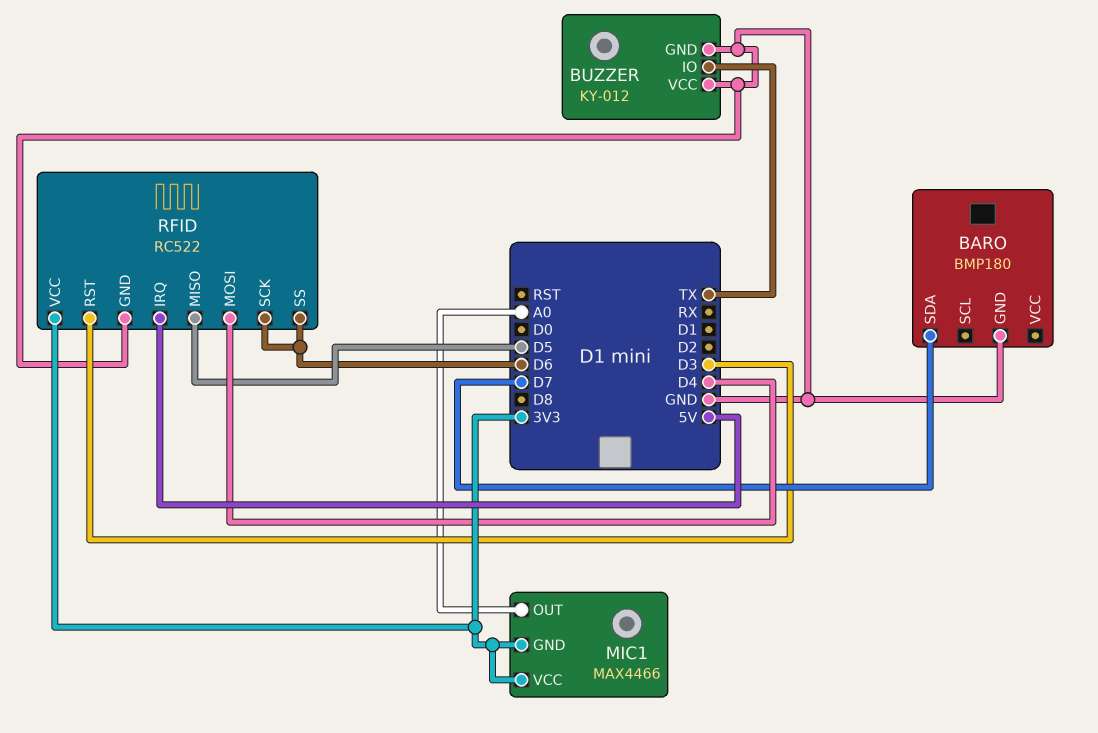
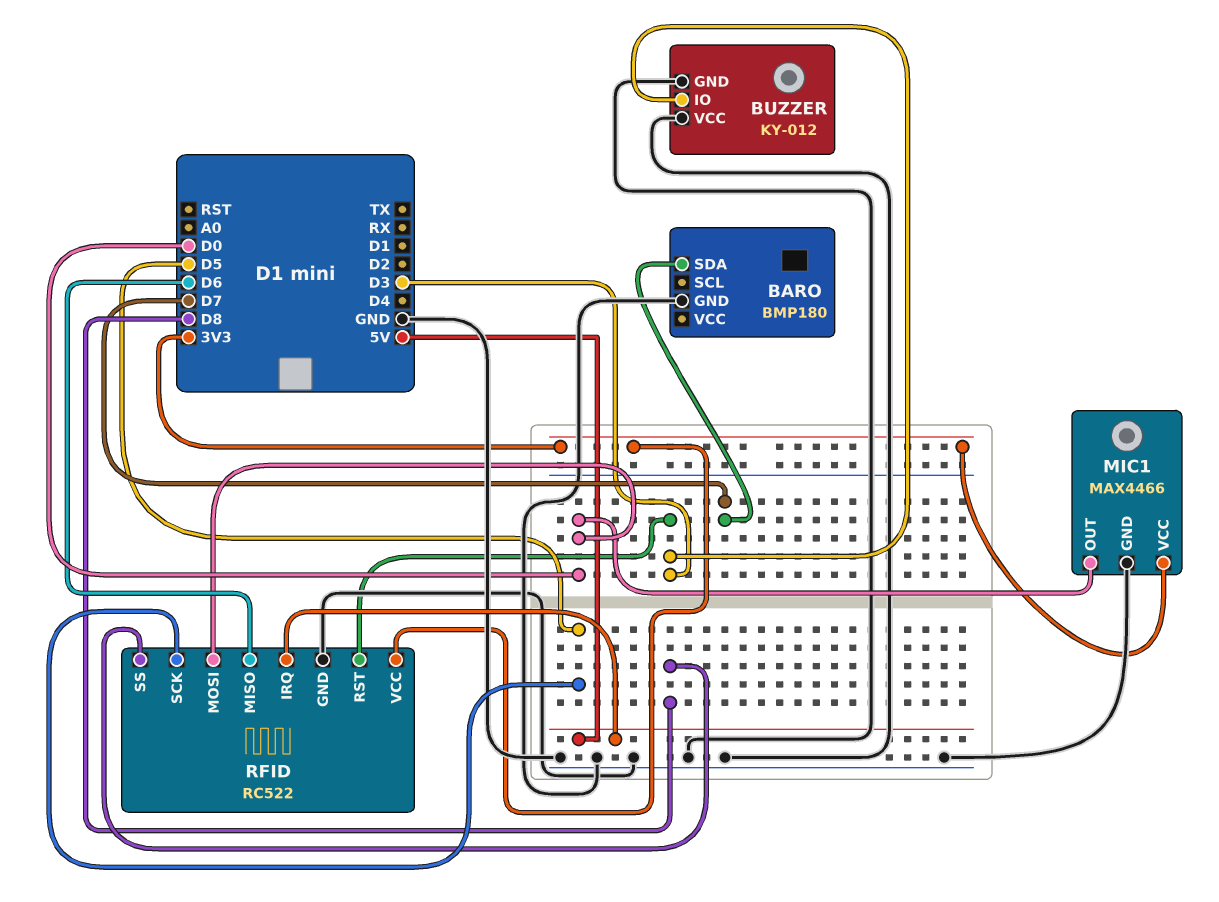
BUZZER pin IO: TX -> D3
MIC1 pin GND: 3V3 -> GND
MIC1 pin OUT: A0 -> D0
RFID pin MISO: D5 -> D6
RFID pin MOSI: D4 -> D0
RFID pin SCK: D6 -> D5
RFID pin SS: D6 -> D8

